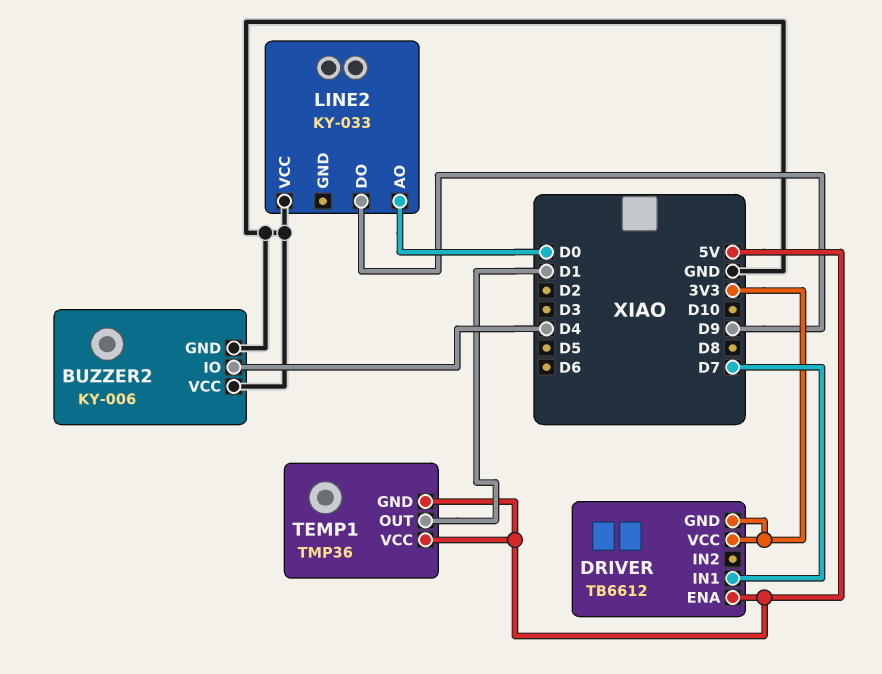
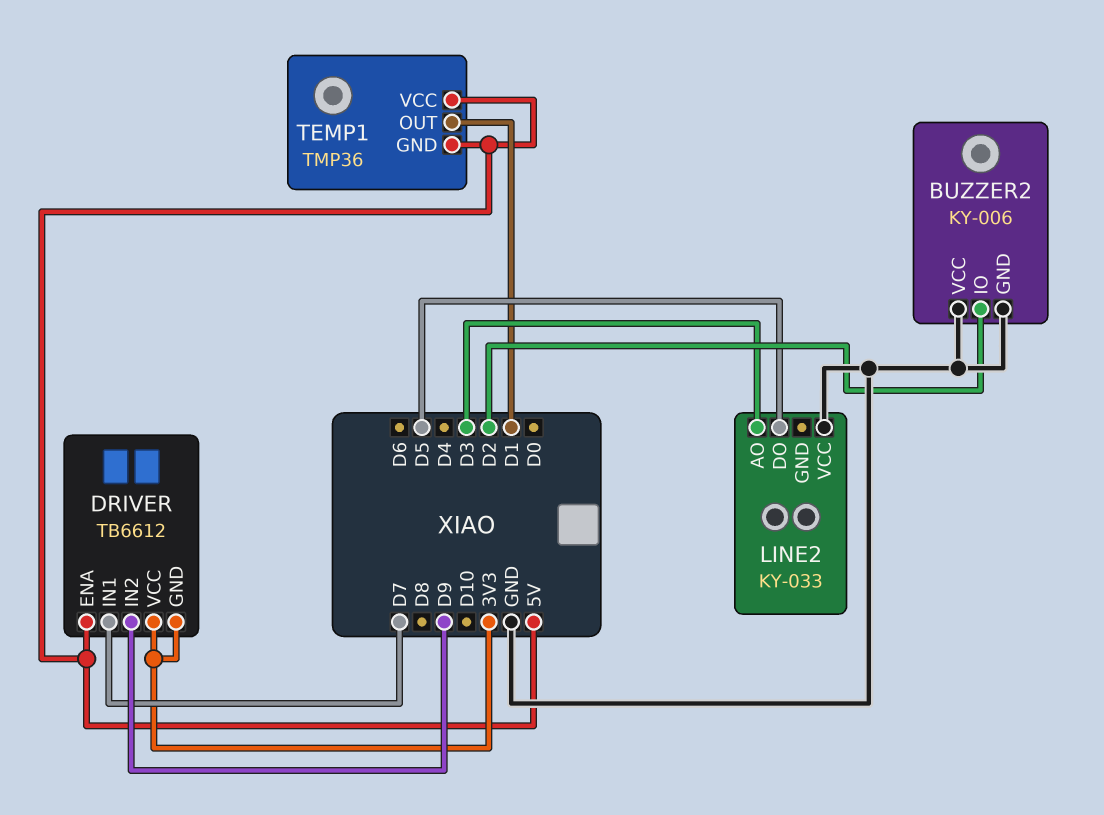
BUZZER2 pin IO: D4 -> D2
DRIVER pin IN2: none -> D9
LINE2 pin AO: D0 -> D3
LINE2 pin DO: D9 -> D5

